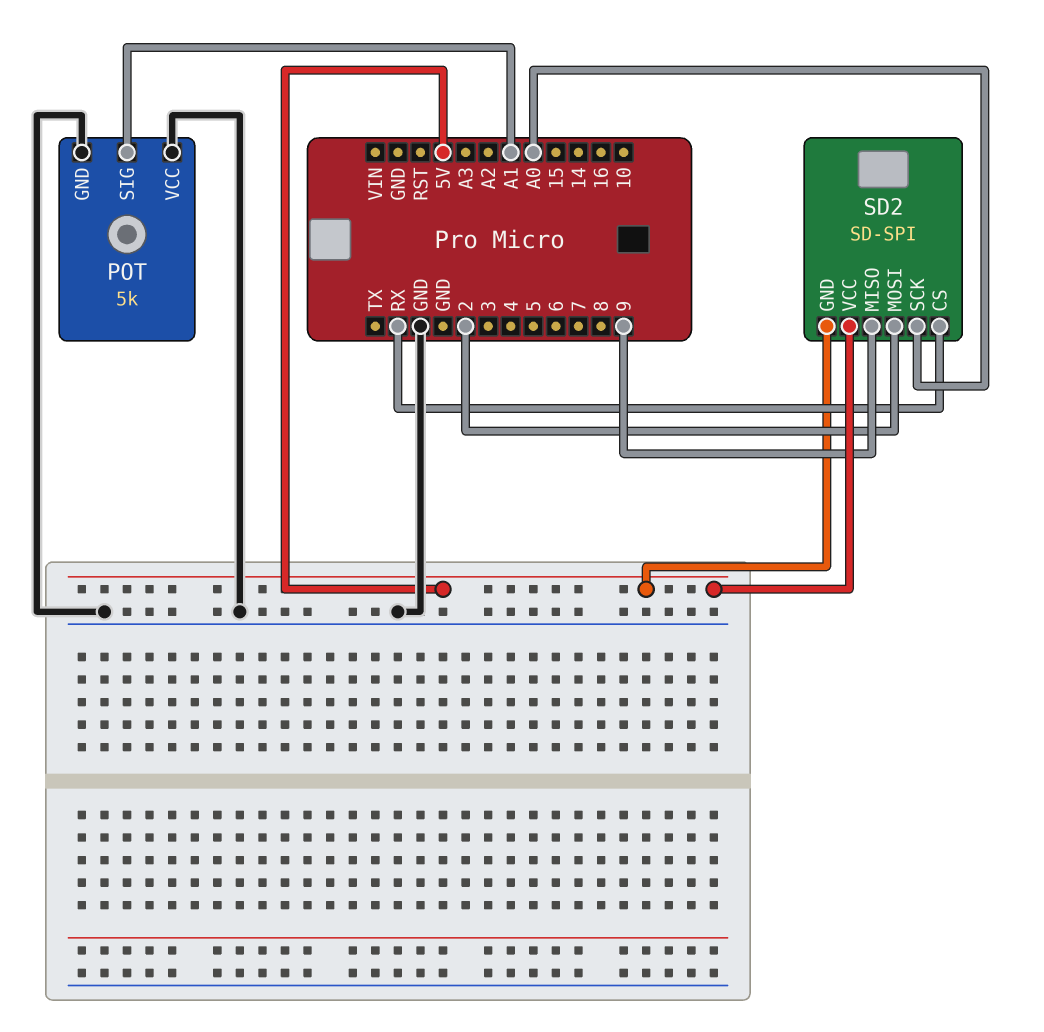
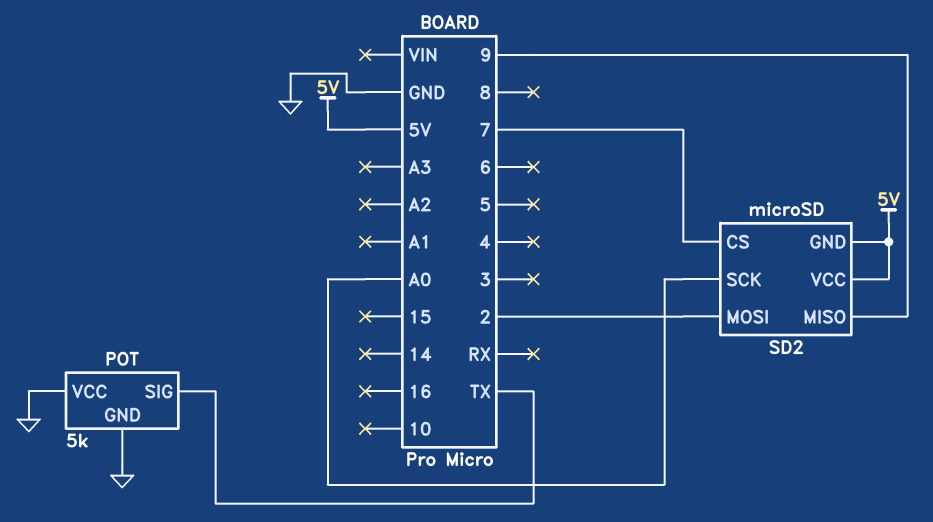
POT pin SIG: A1 -> TX
SD2: SD-SPI -> microSD
SD2 pin CS: RX -> 7

